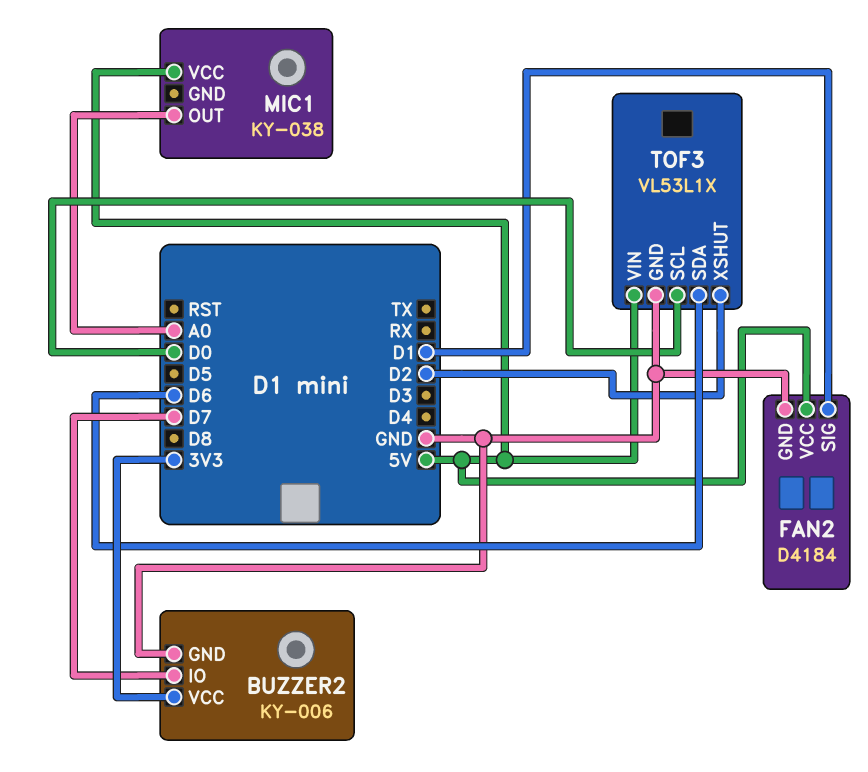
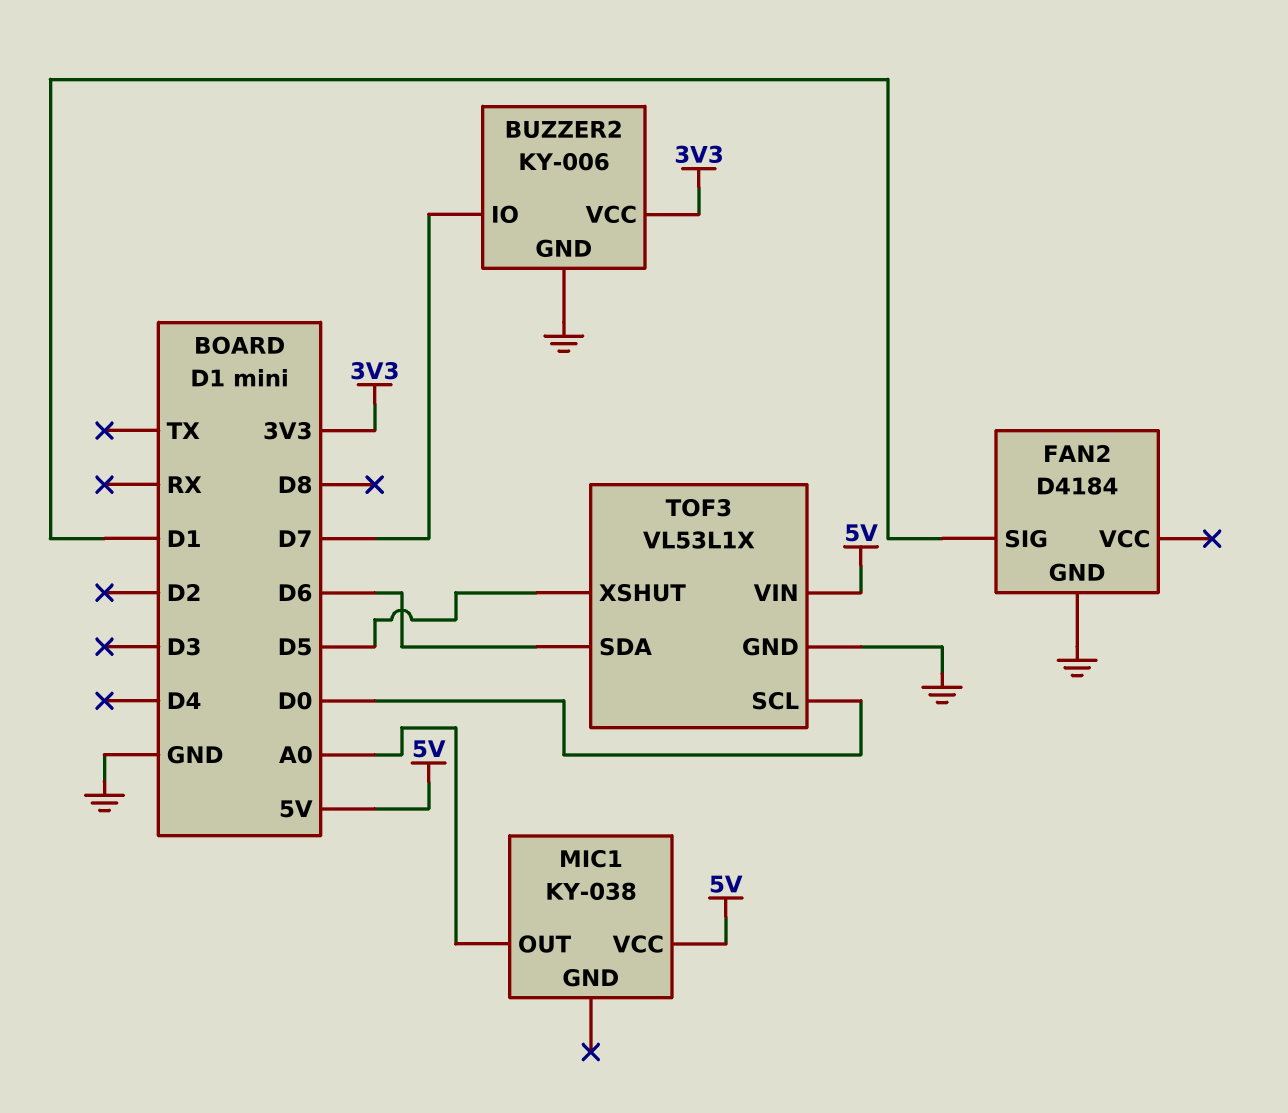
FAN2 pin VCC: 5V -> none
TOF3 pin XSHUT: D2 -> D5

